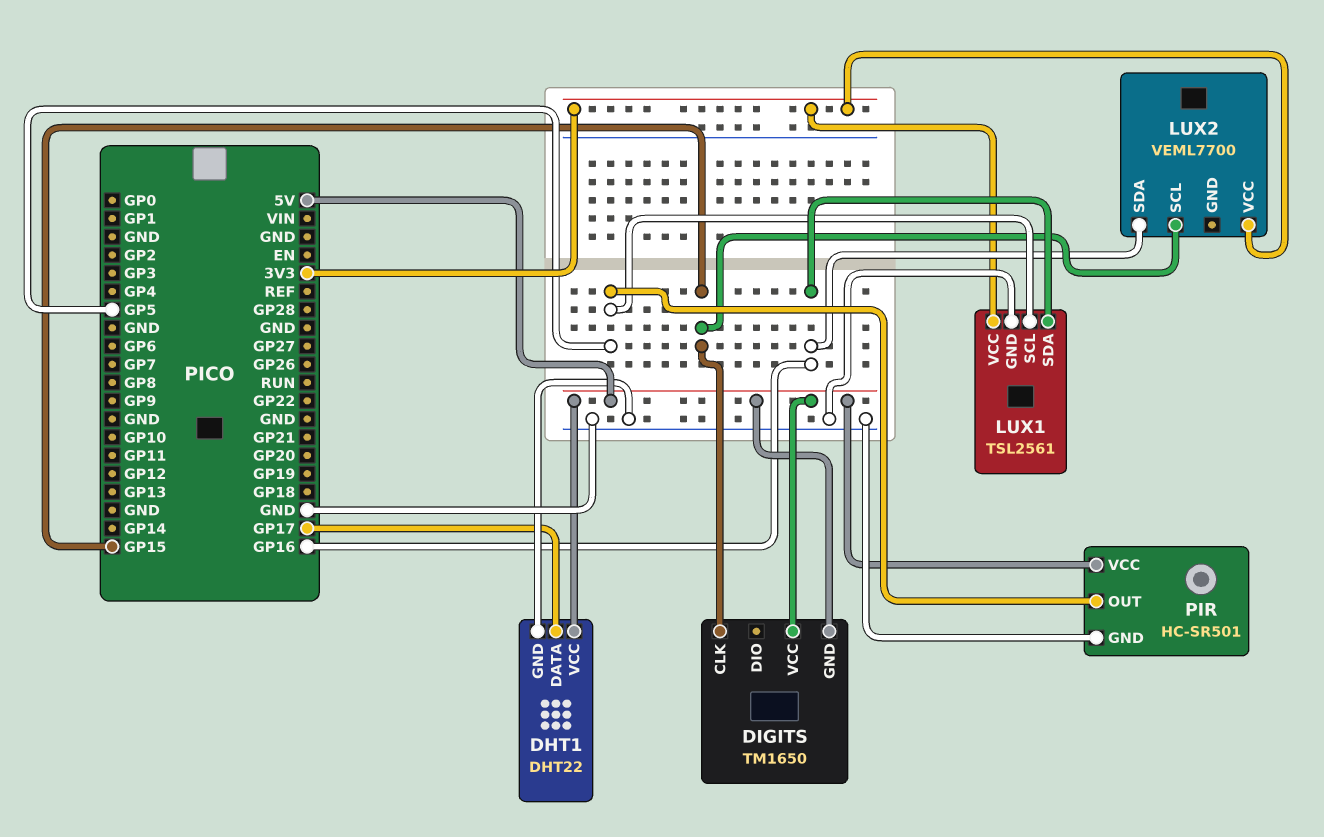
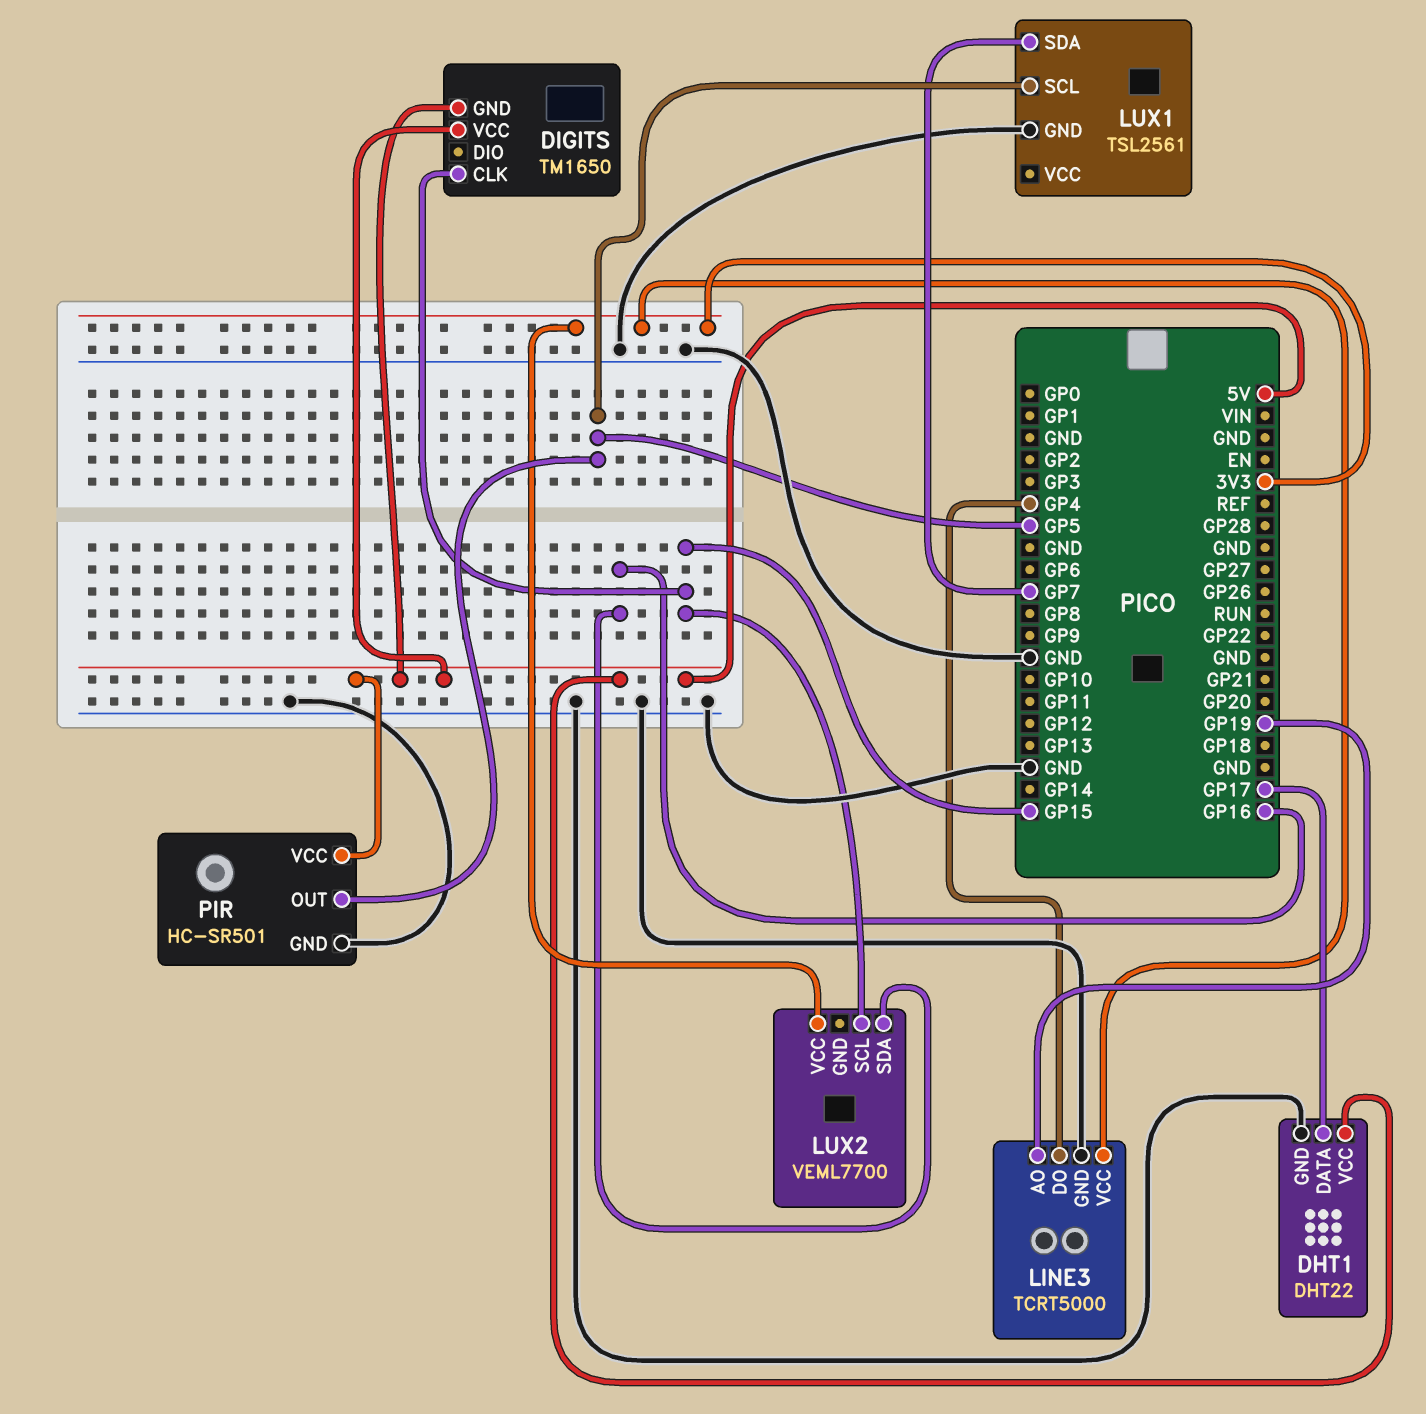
LINE3: none -> TCRT5000
LINE3 pin AO: none -> GP19
LINE3 pin DO: none -> GP4
LINE3 pin GND: none -> GND
LINE3 pin VCC: none -> 3V3
LUX1 pin SDA: GP16 -> GP7
LUX1 pin VCC: 3V3 -> none

